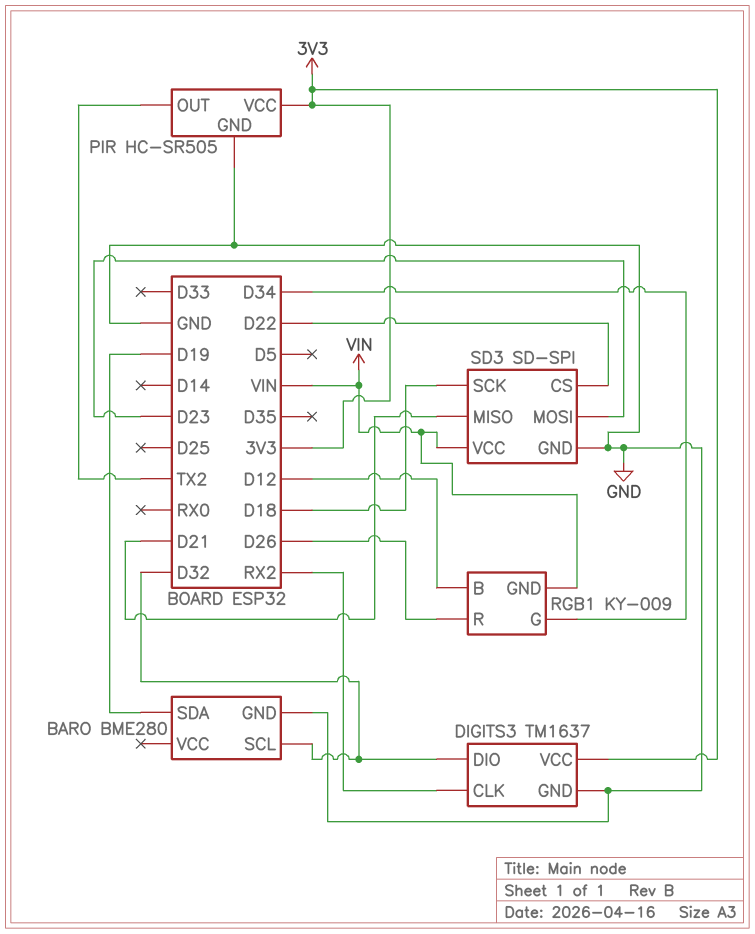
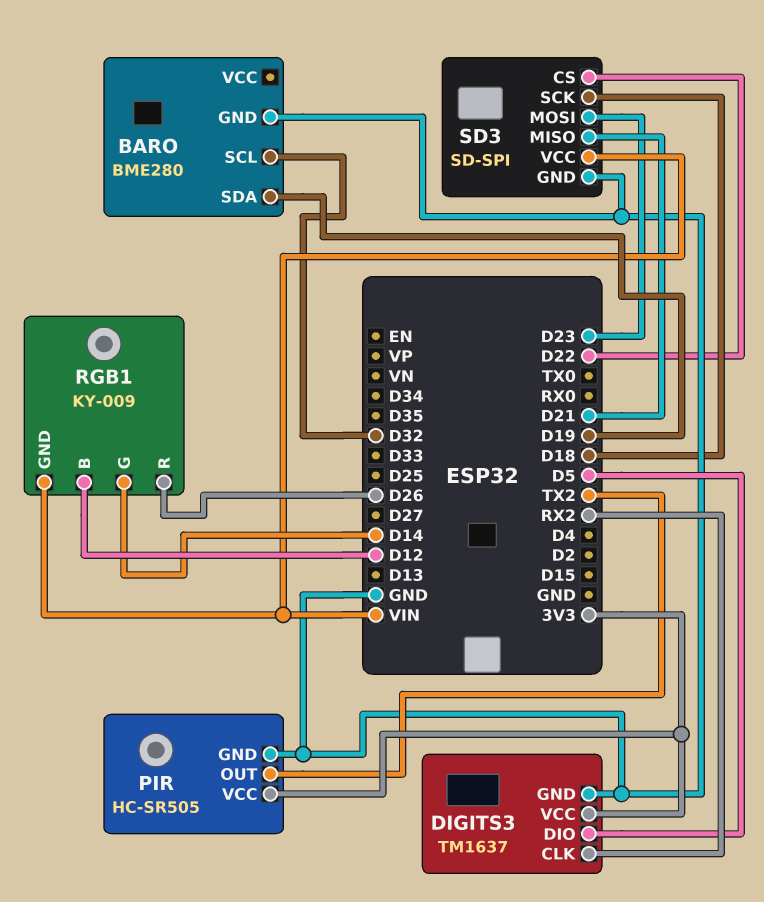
DIGITS3 pin DIO: D32 -> D5
RGB1 pin G: D34 -> D14

